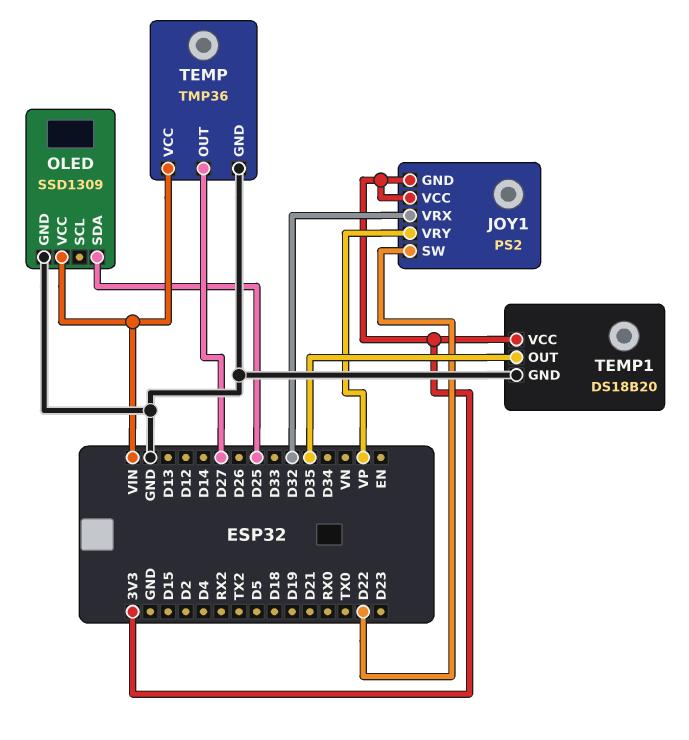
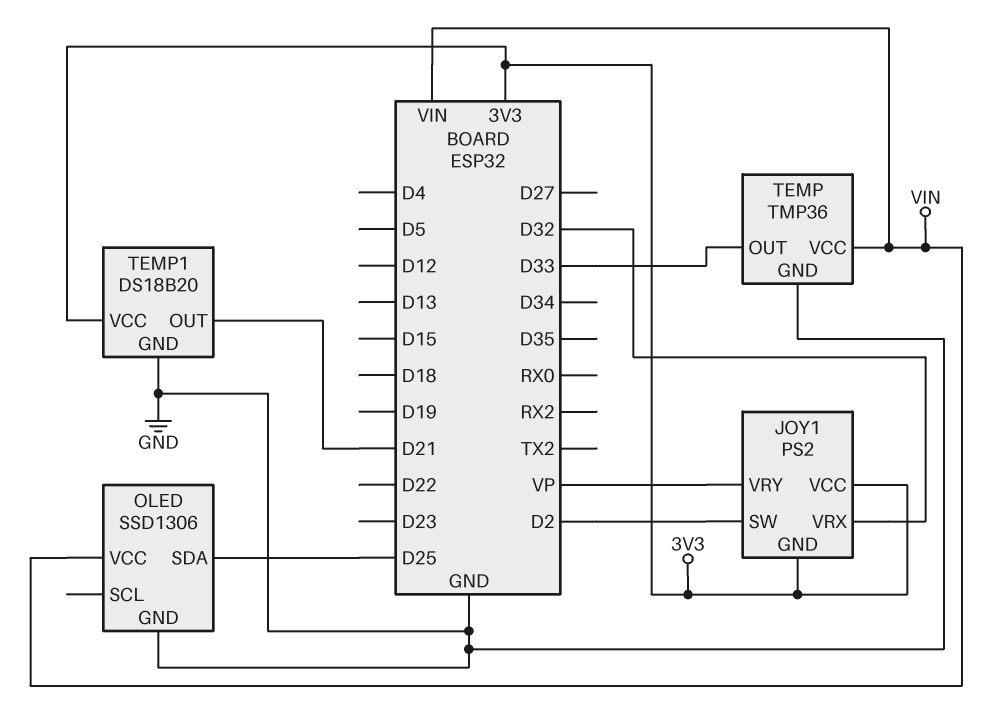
JOY1 pin SW: D22 -> D2
OLED: SSD1309 -> SSD1306
TEMP pin OUT: D27 -> D33
TEMP1 pin OUT: D35 -> D21

